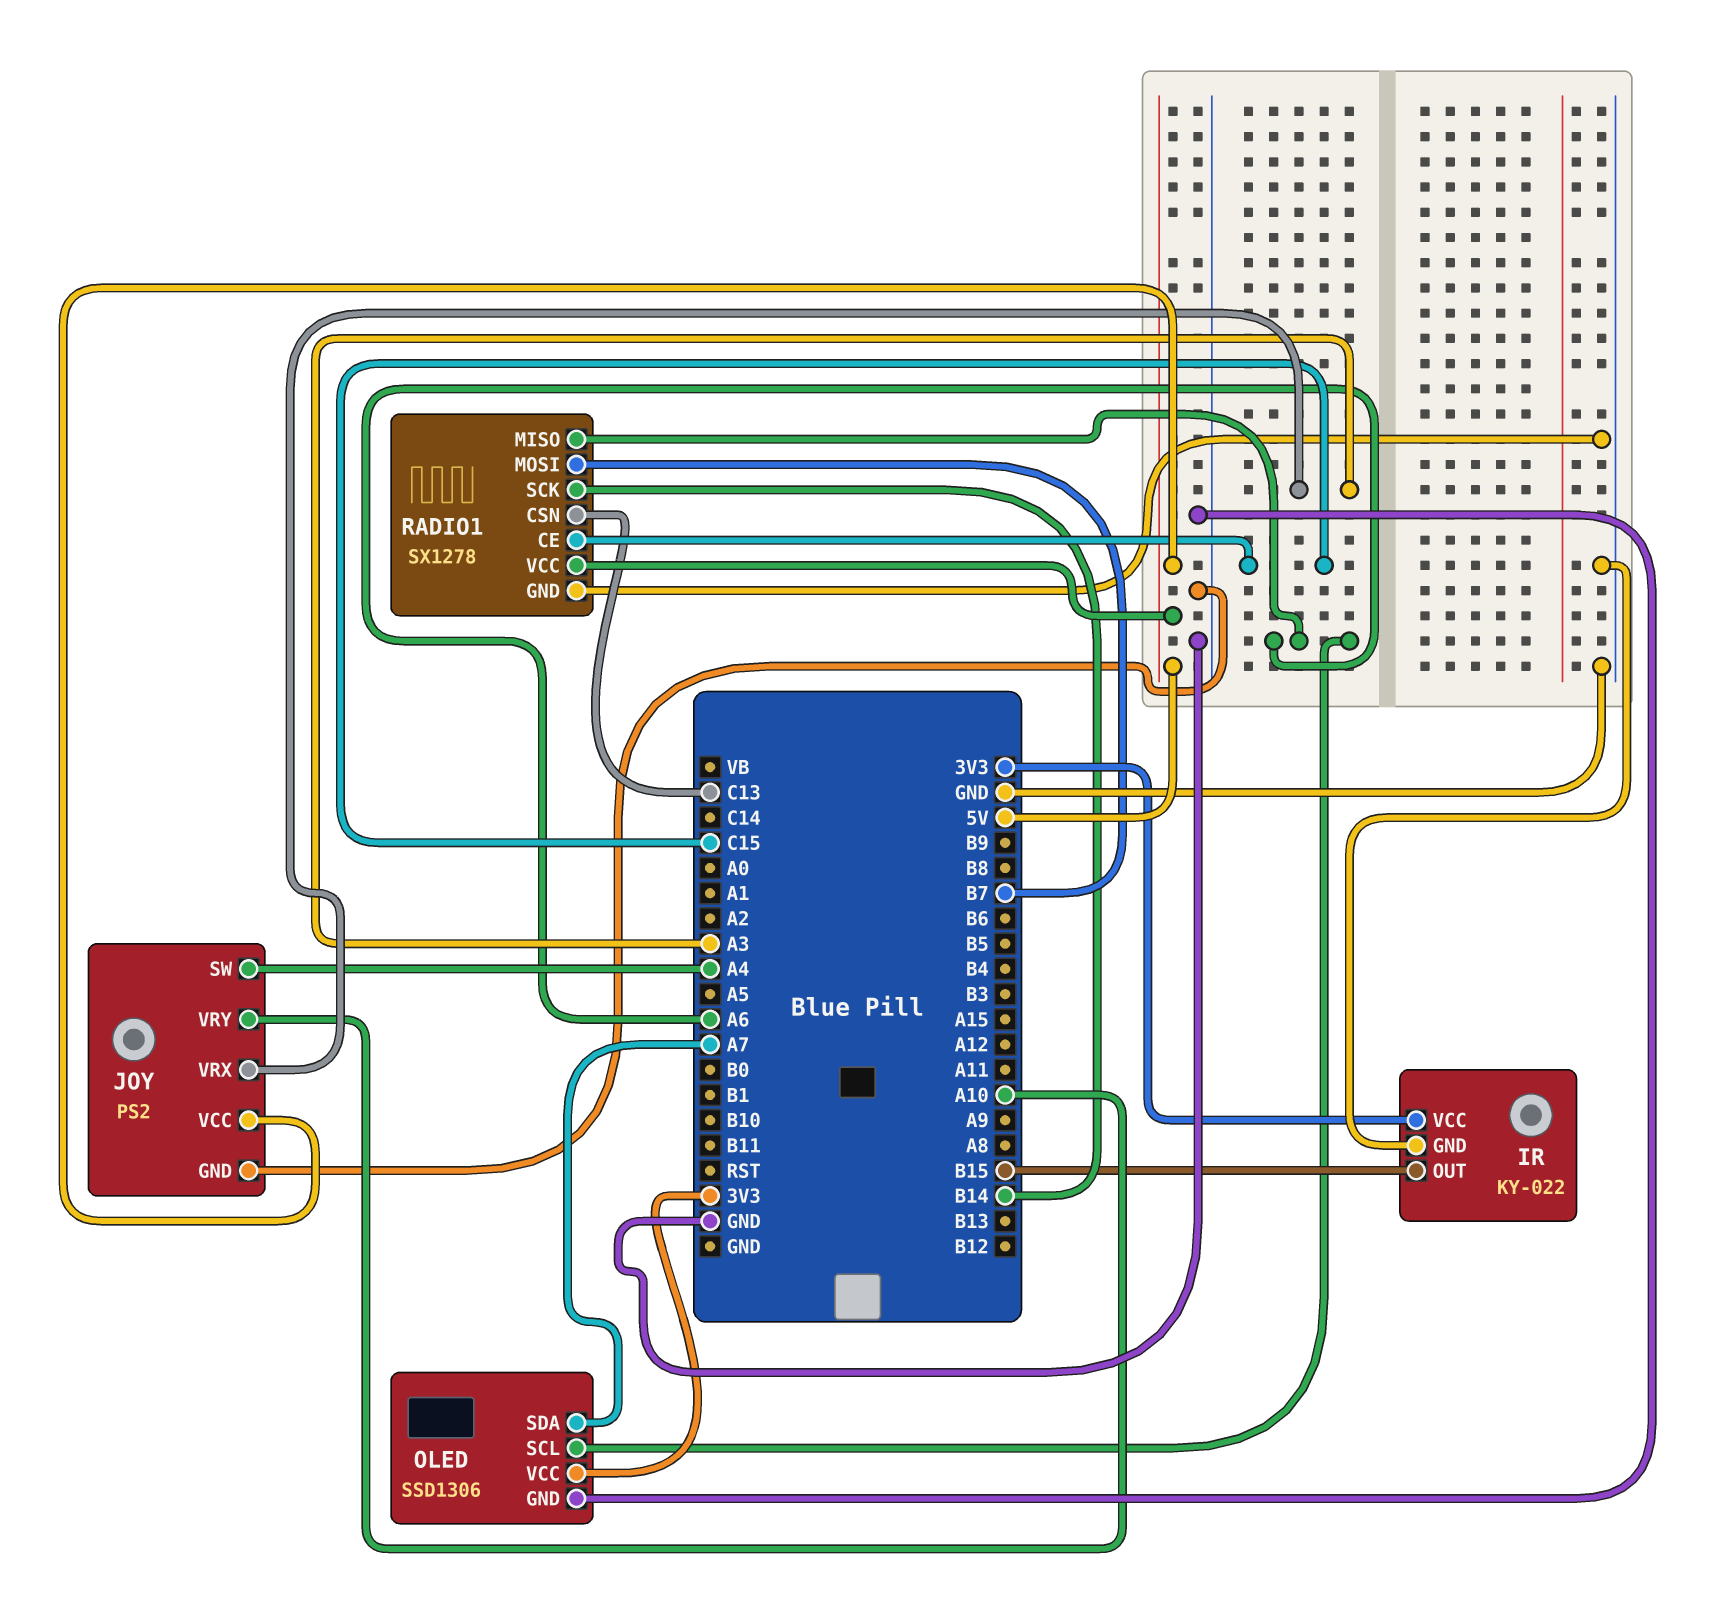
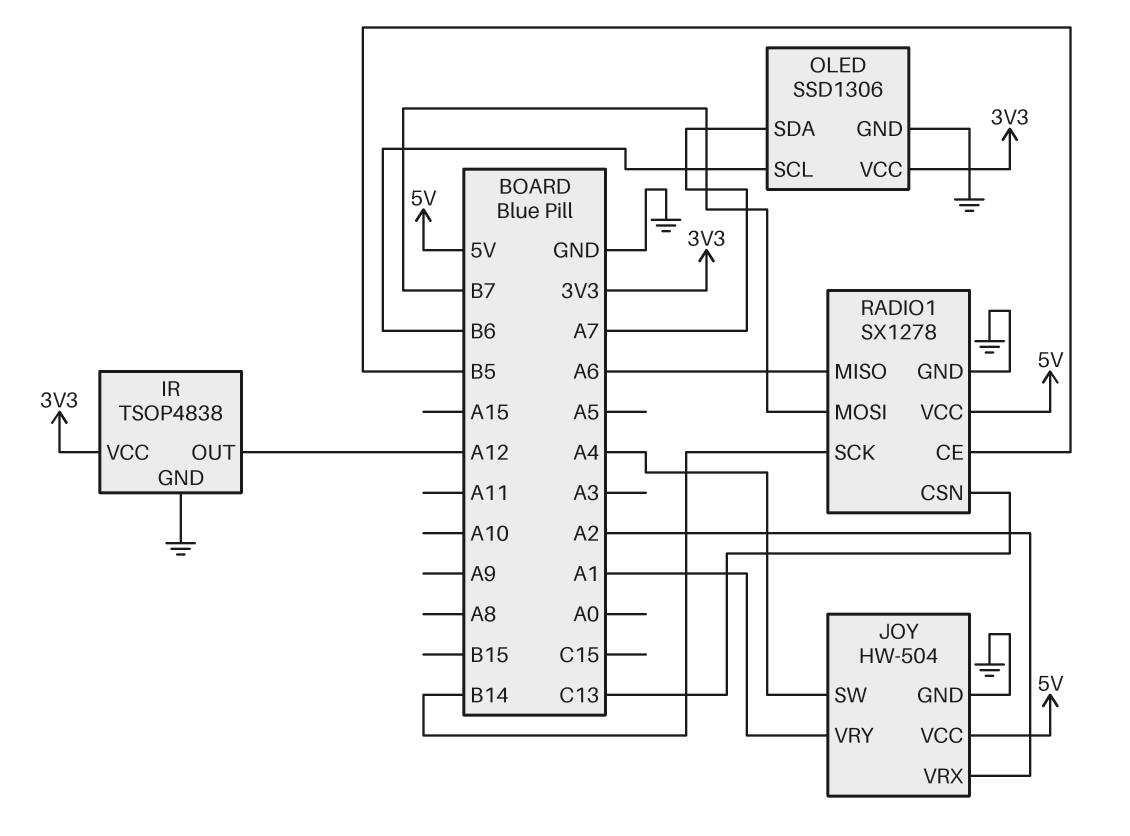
IR: KY-022 -> TSOP4838
IR pin OUT: B15 -> A12
JOY: PS2 -> HW-504
JOY pin VRX: A3 -> A2
JOY pin VRY: A10 -> A1
OLED pin SCL: A6 -> B6
RADIO1 pin CE: C15 -> B5

